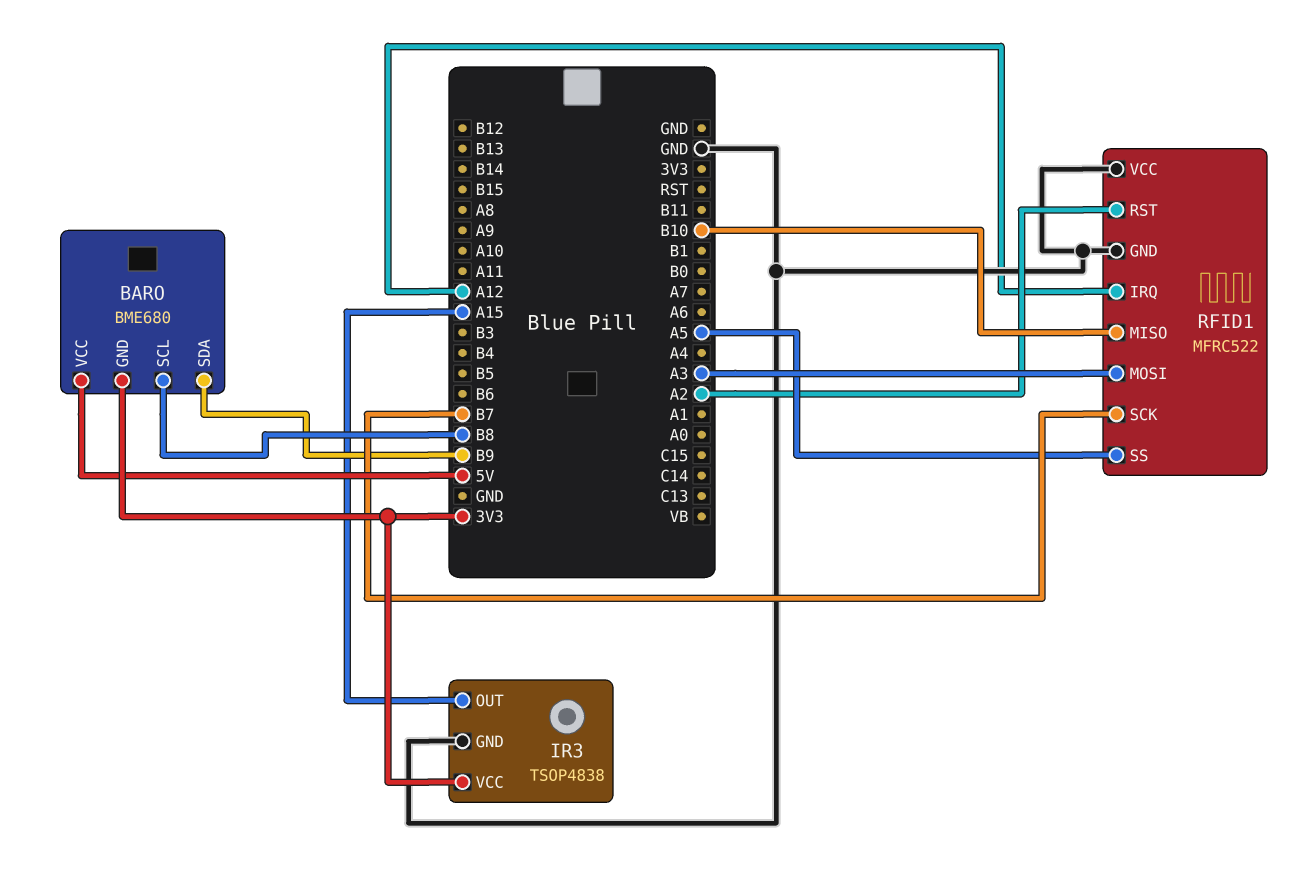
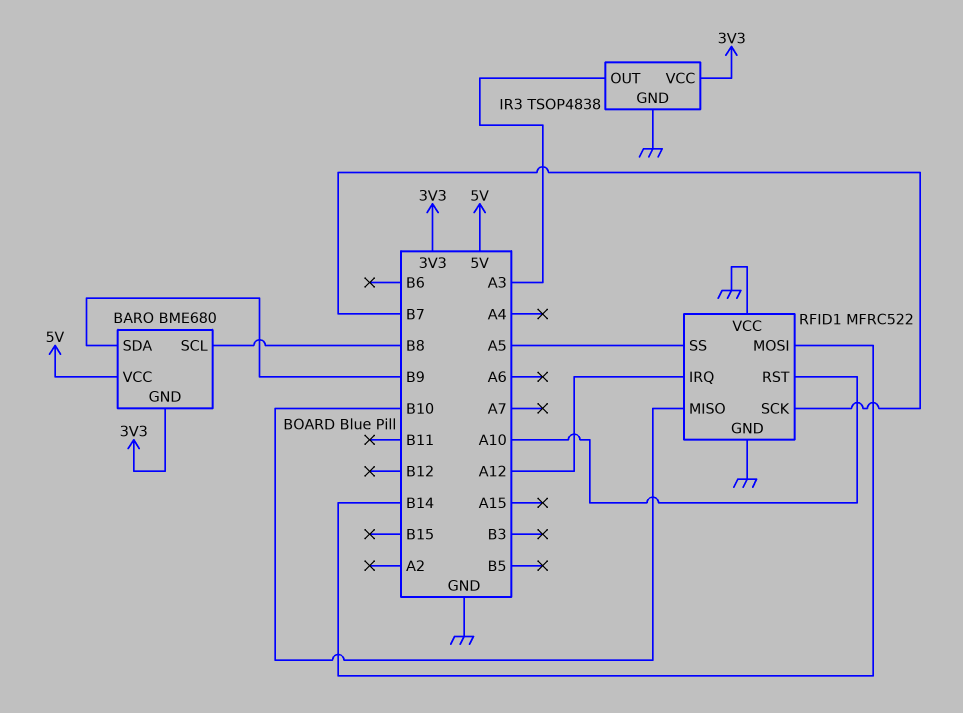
IR3 pin OUT: A15 -> A3
RFID1 pin MOSI: A3 -> B14
RFID1 pin RST: A2 -> A10

